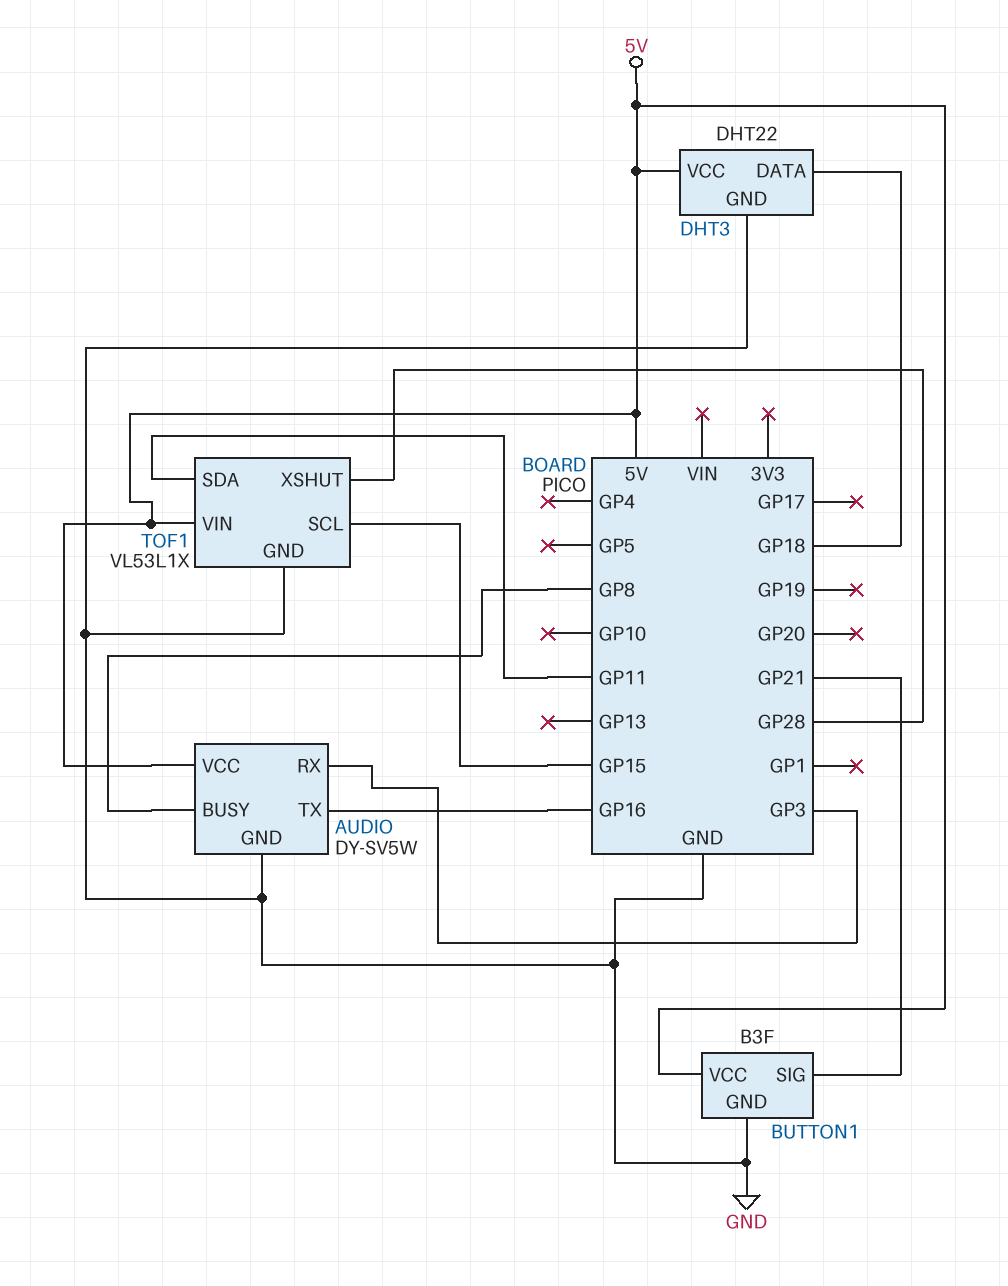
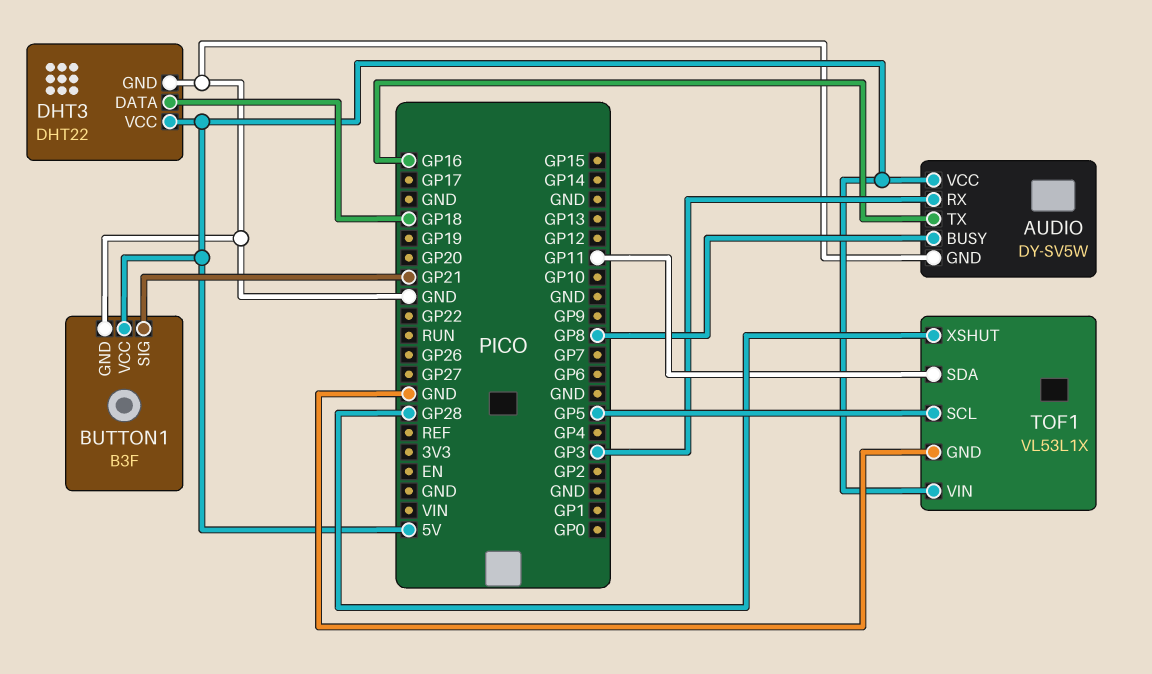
TOF1 pin SCL: GP15 -> GP5

